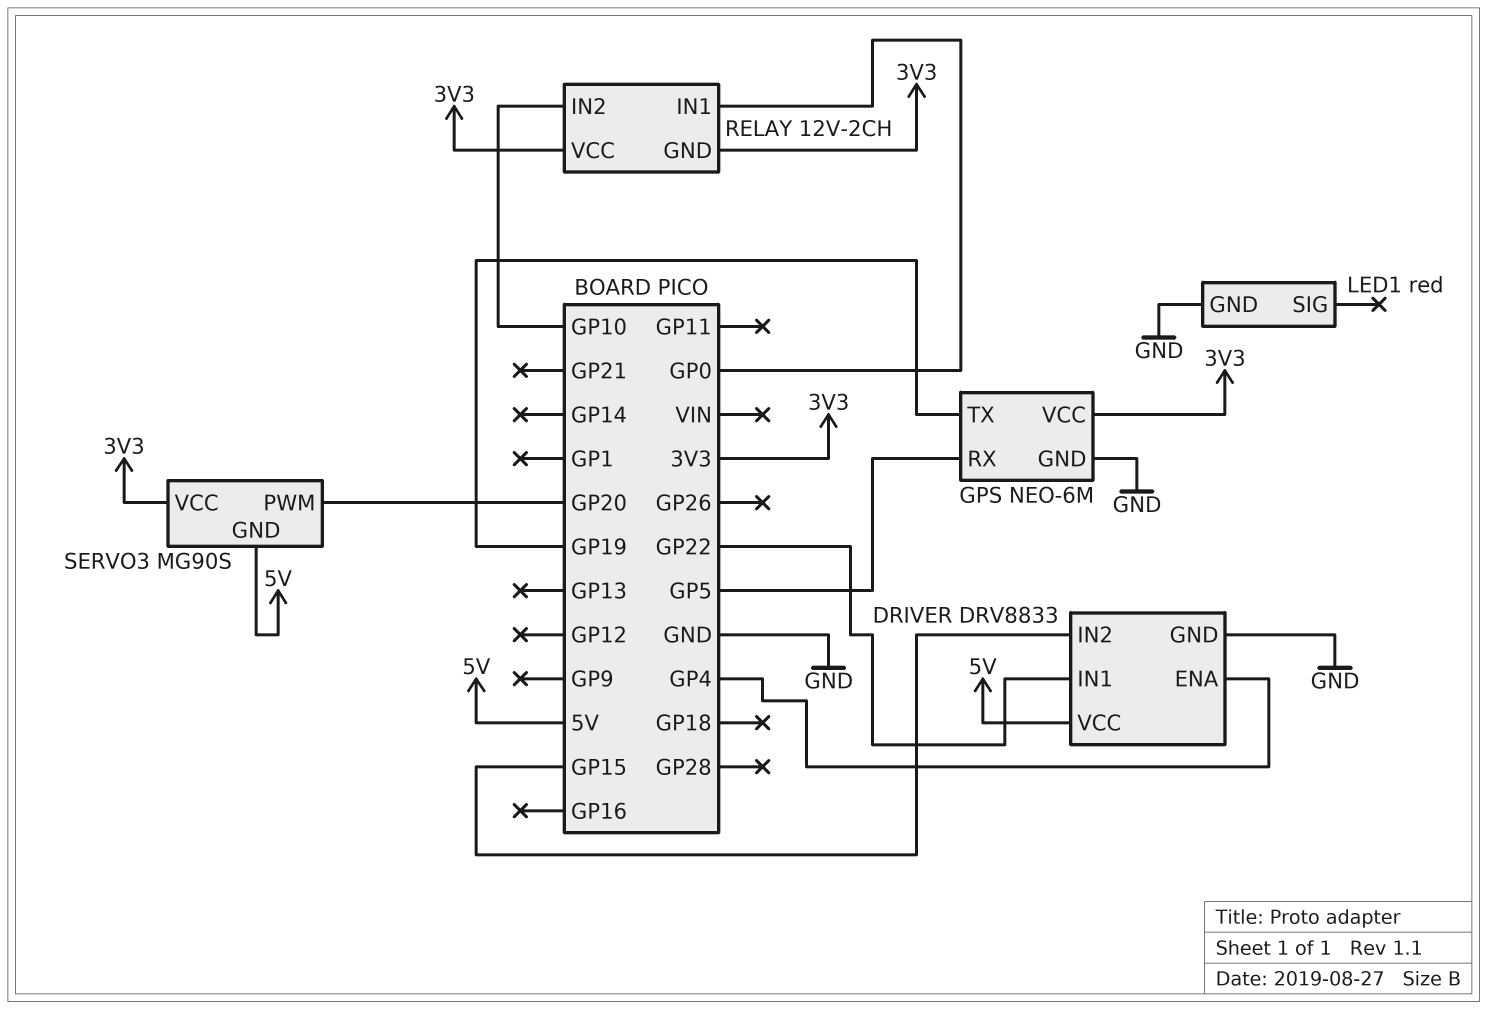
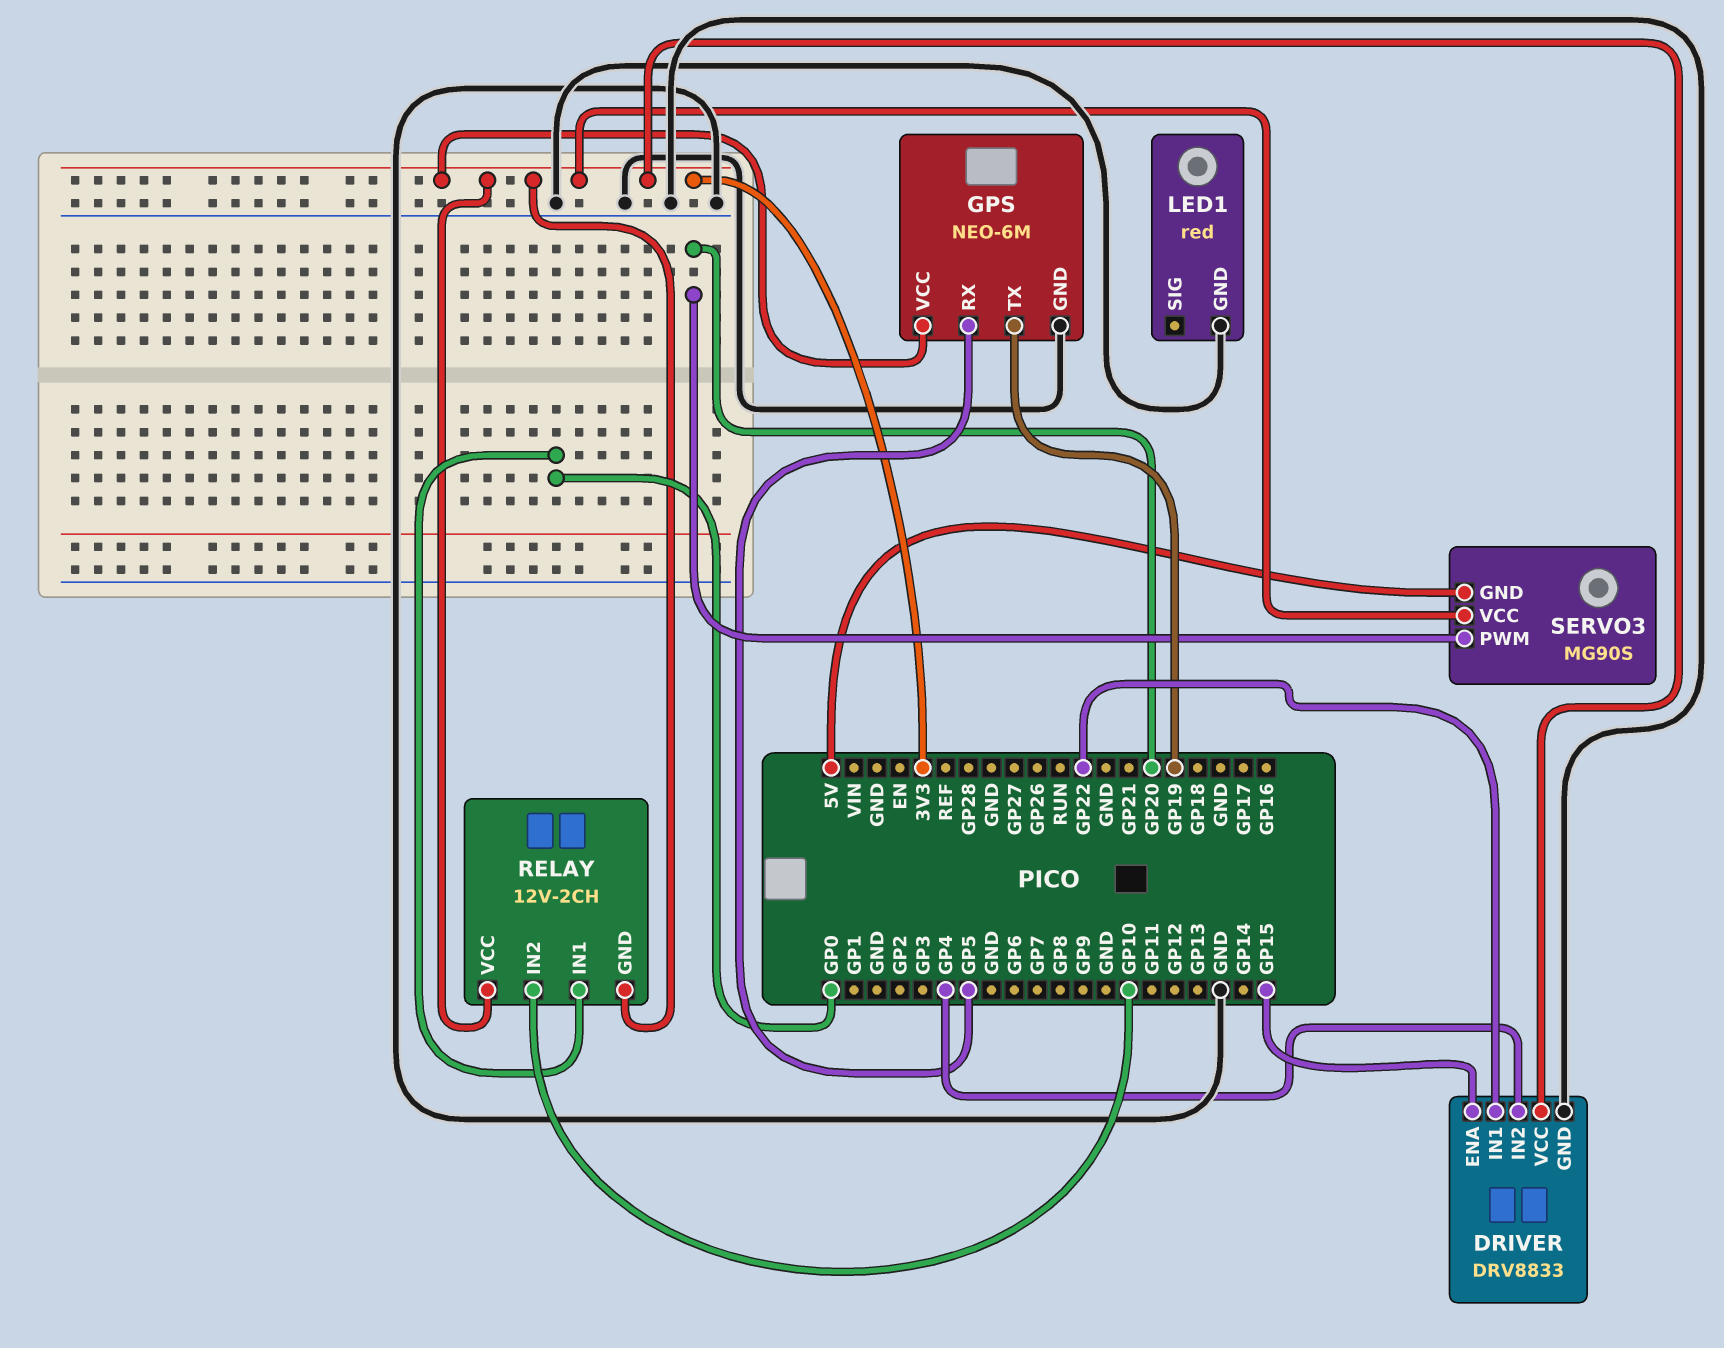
DRIVER pin ENA: GP4 -> GP15
DRIVER pin IN2: GP15 -> GP4
DRIVER pin VCC: 5V -> 3V3

